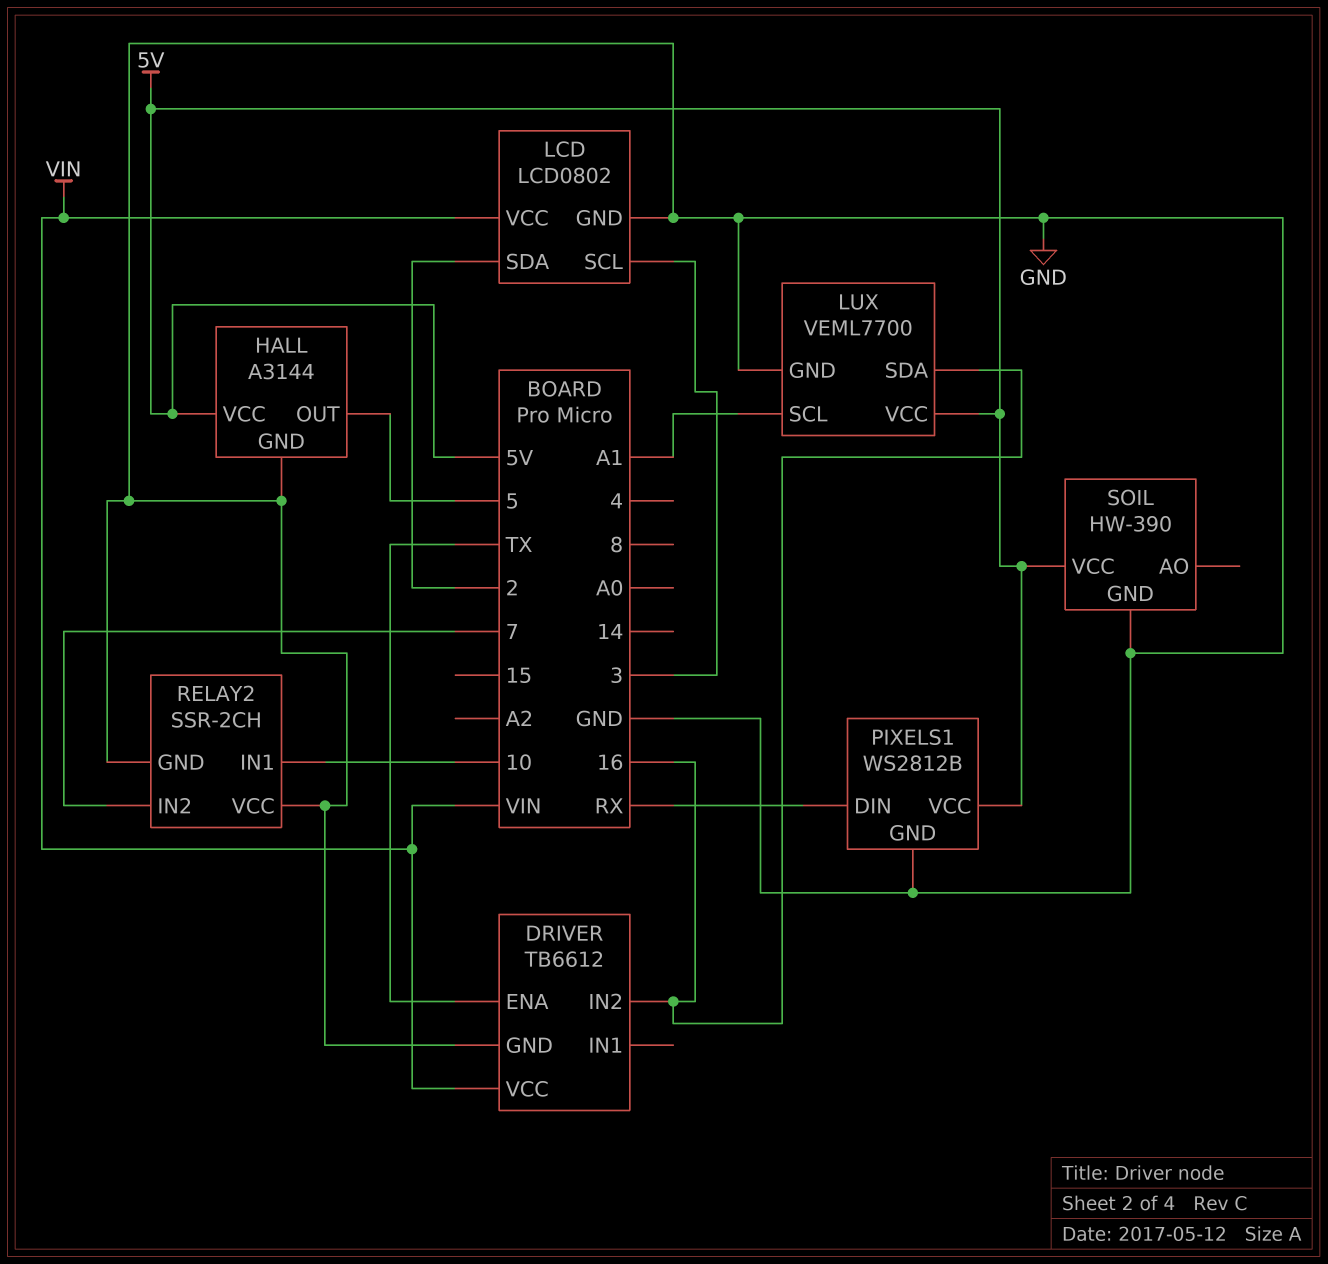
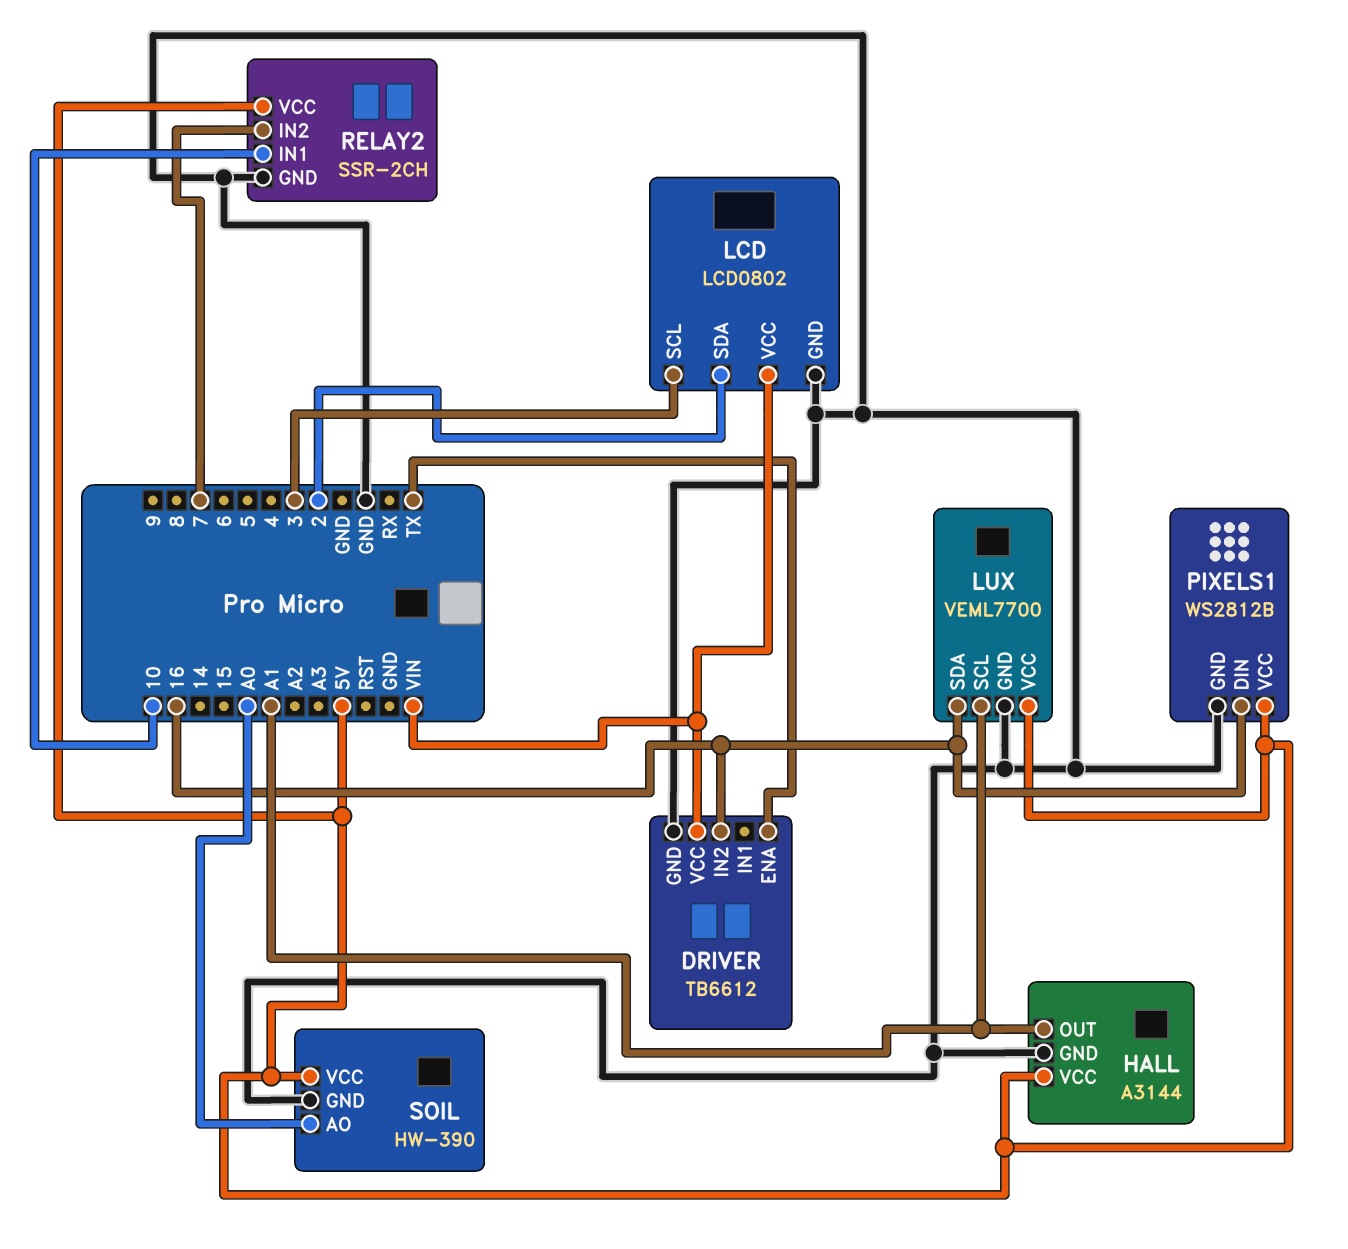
HALL pin OUT: 5 -> A1
PIXELS1 pin DIN: RX -> 16
RELAY2 pin VCC: GND -> 5V
SOIL pin AO: none -> A0

